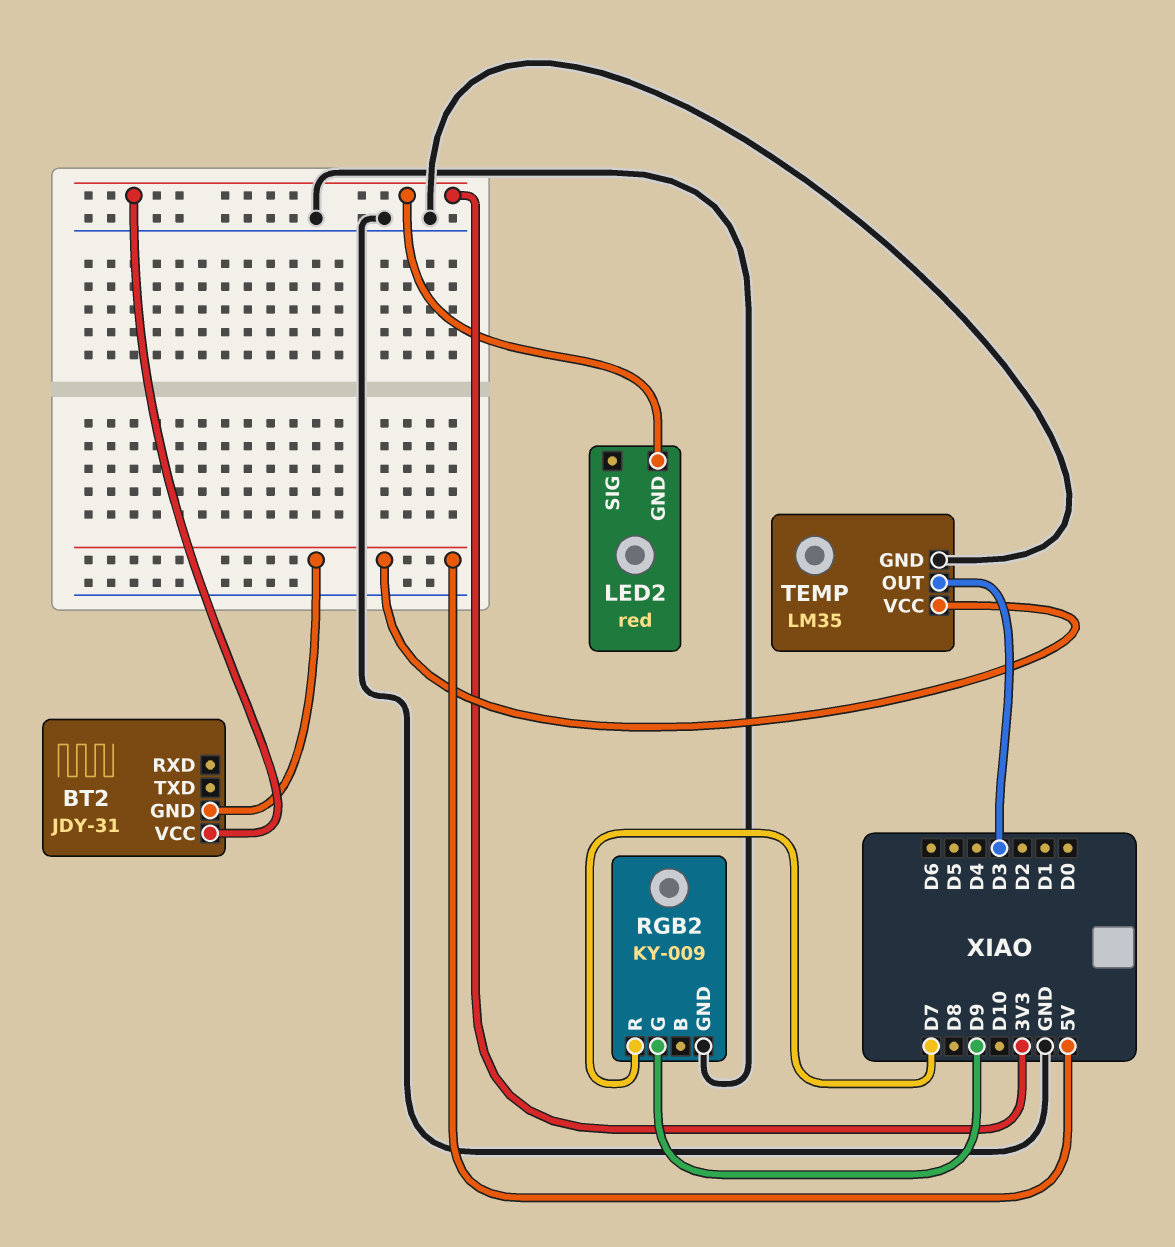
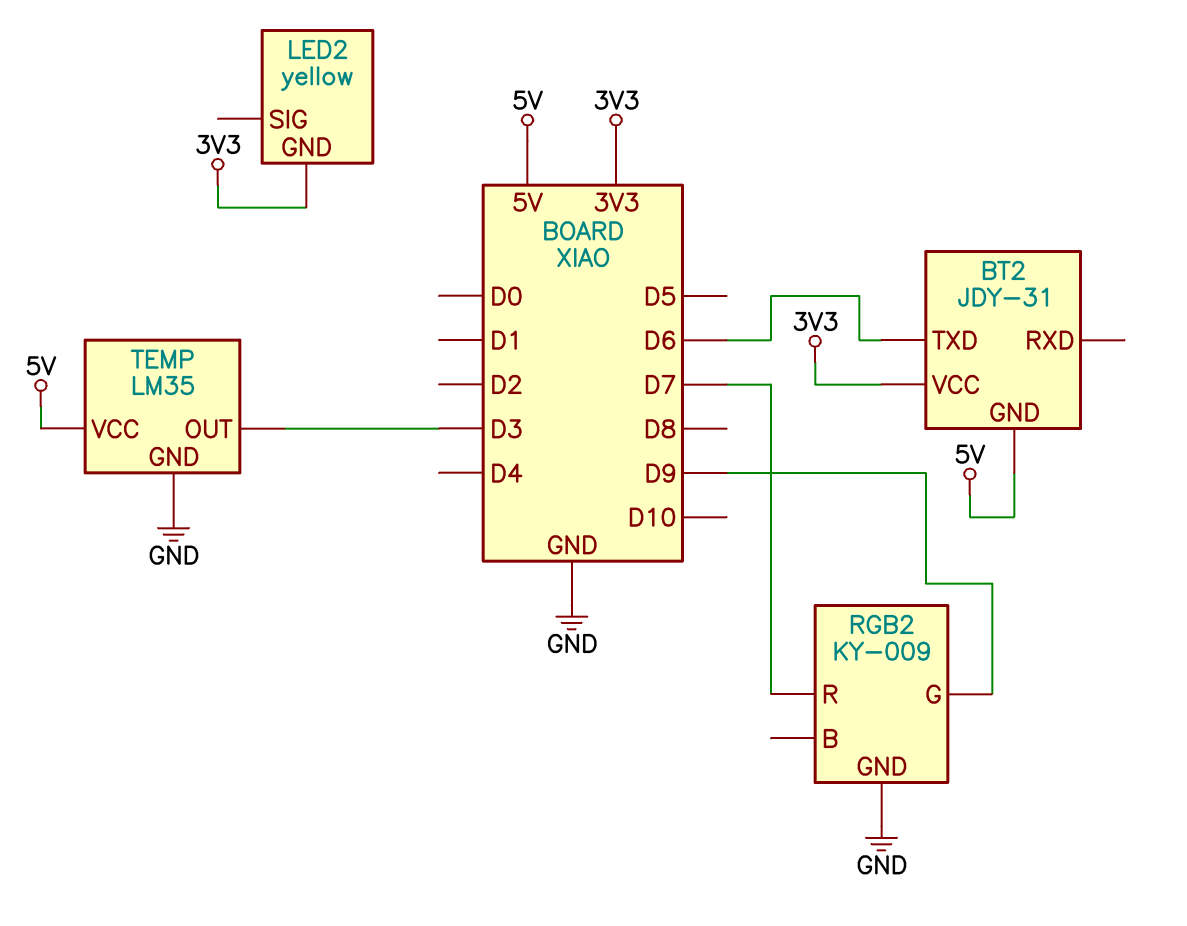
BT2 pin TXD: none -> D6
LED2: red -> yellow

